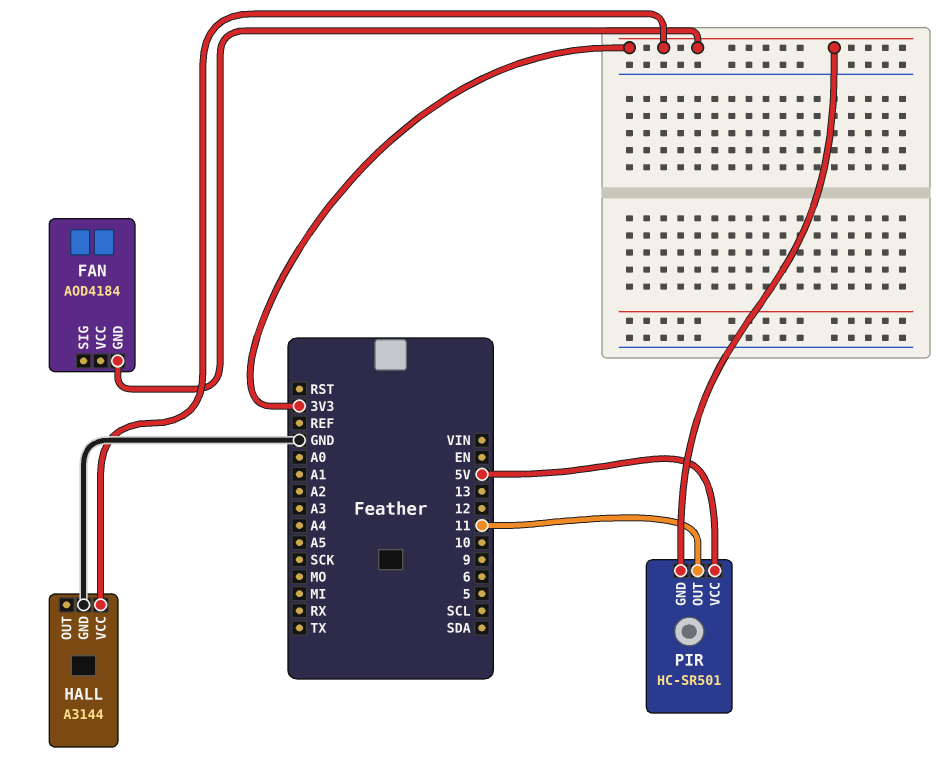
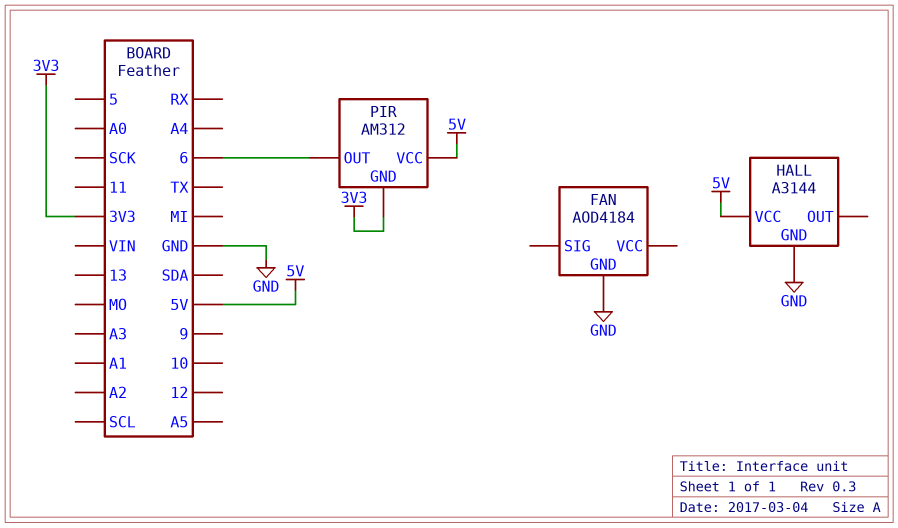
FAN pin GND: 3V3 -> GND
HALL pin VCC: 3V3 -> 5V
PIR: HC-SR501 -> AM312
PIR pin OUT: 11 -> 6

